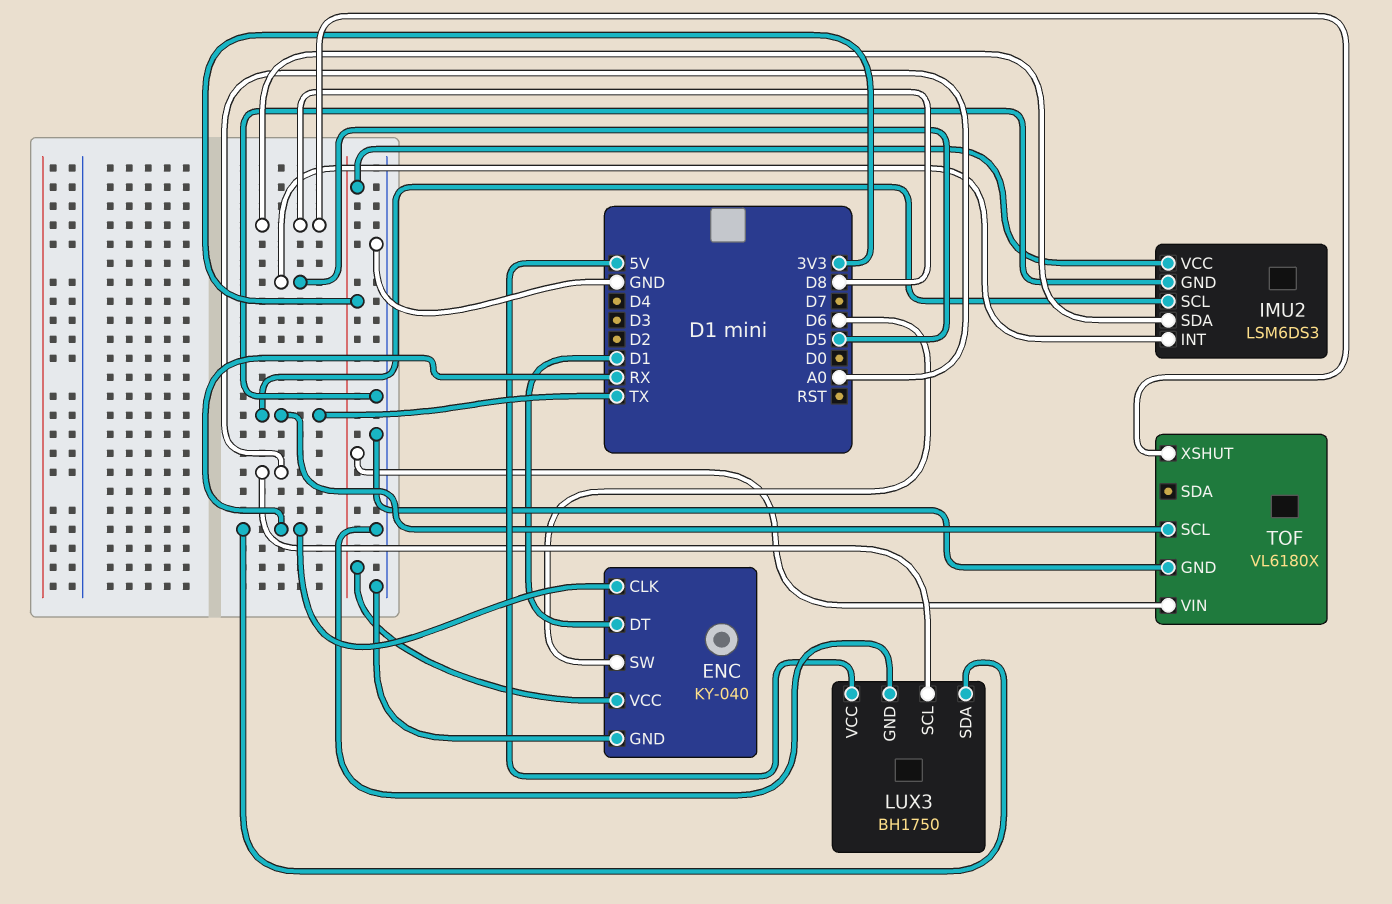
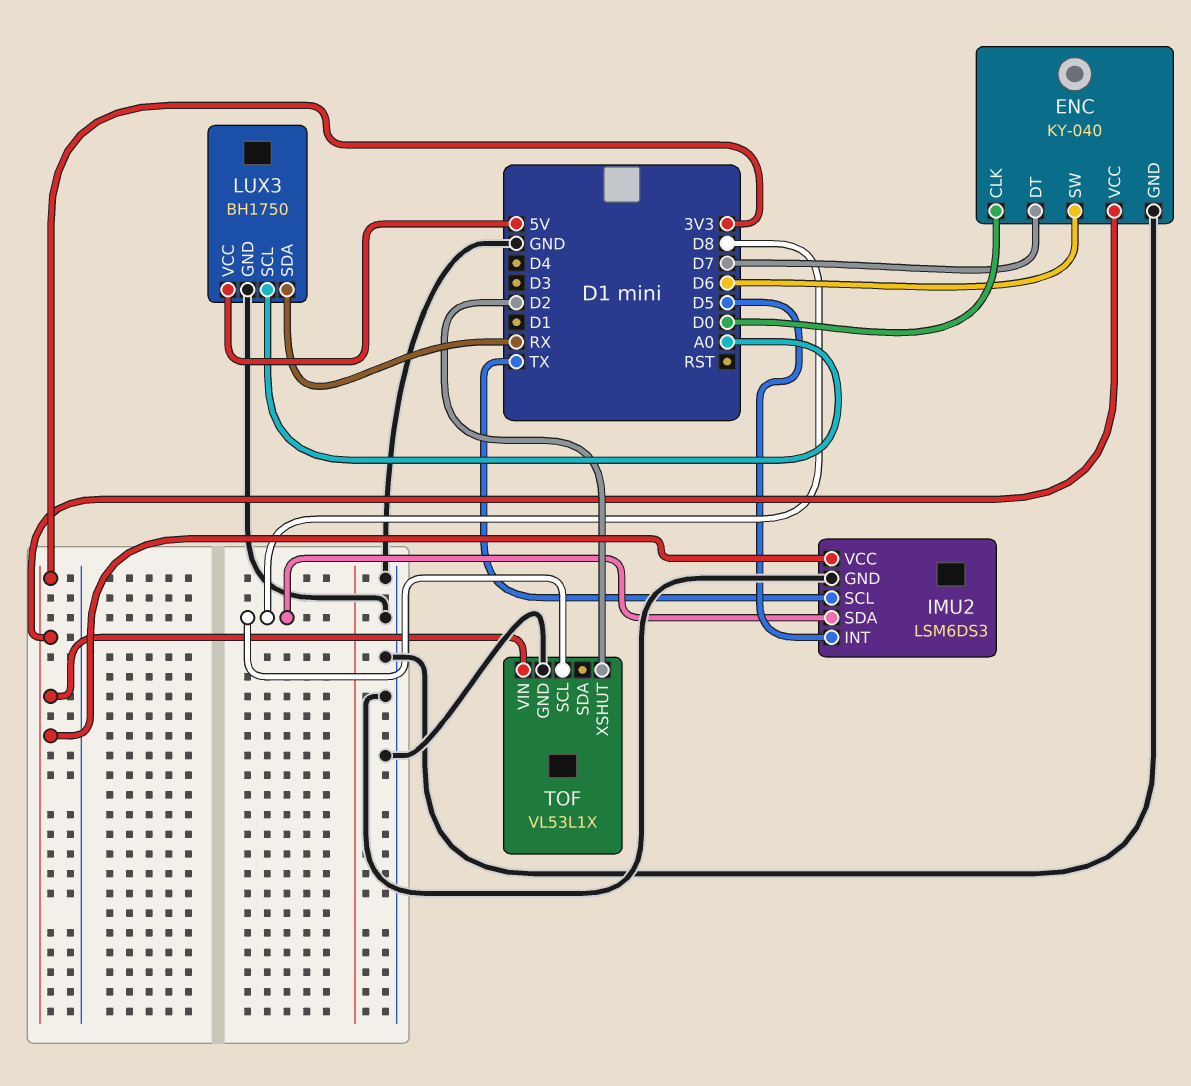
ENC pin CLK: RX -> D0
ENC pin DT: D1 -> D7
TOF: VL6180X -> VL53L1X
TOF pin SCL: TX -> D8
TOF pin XSHUT: D8 -> D2

